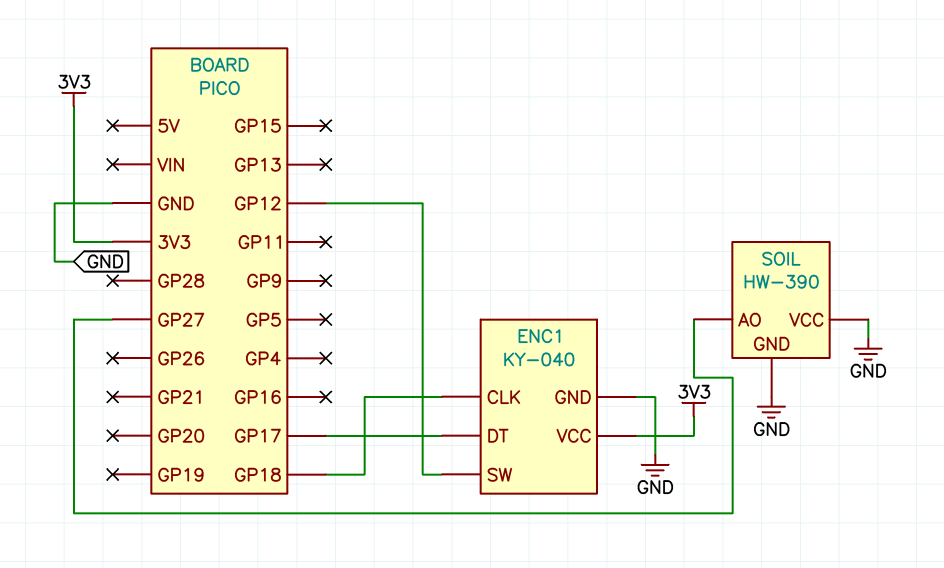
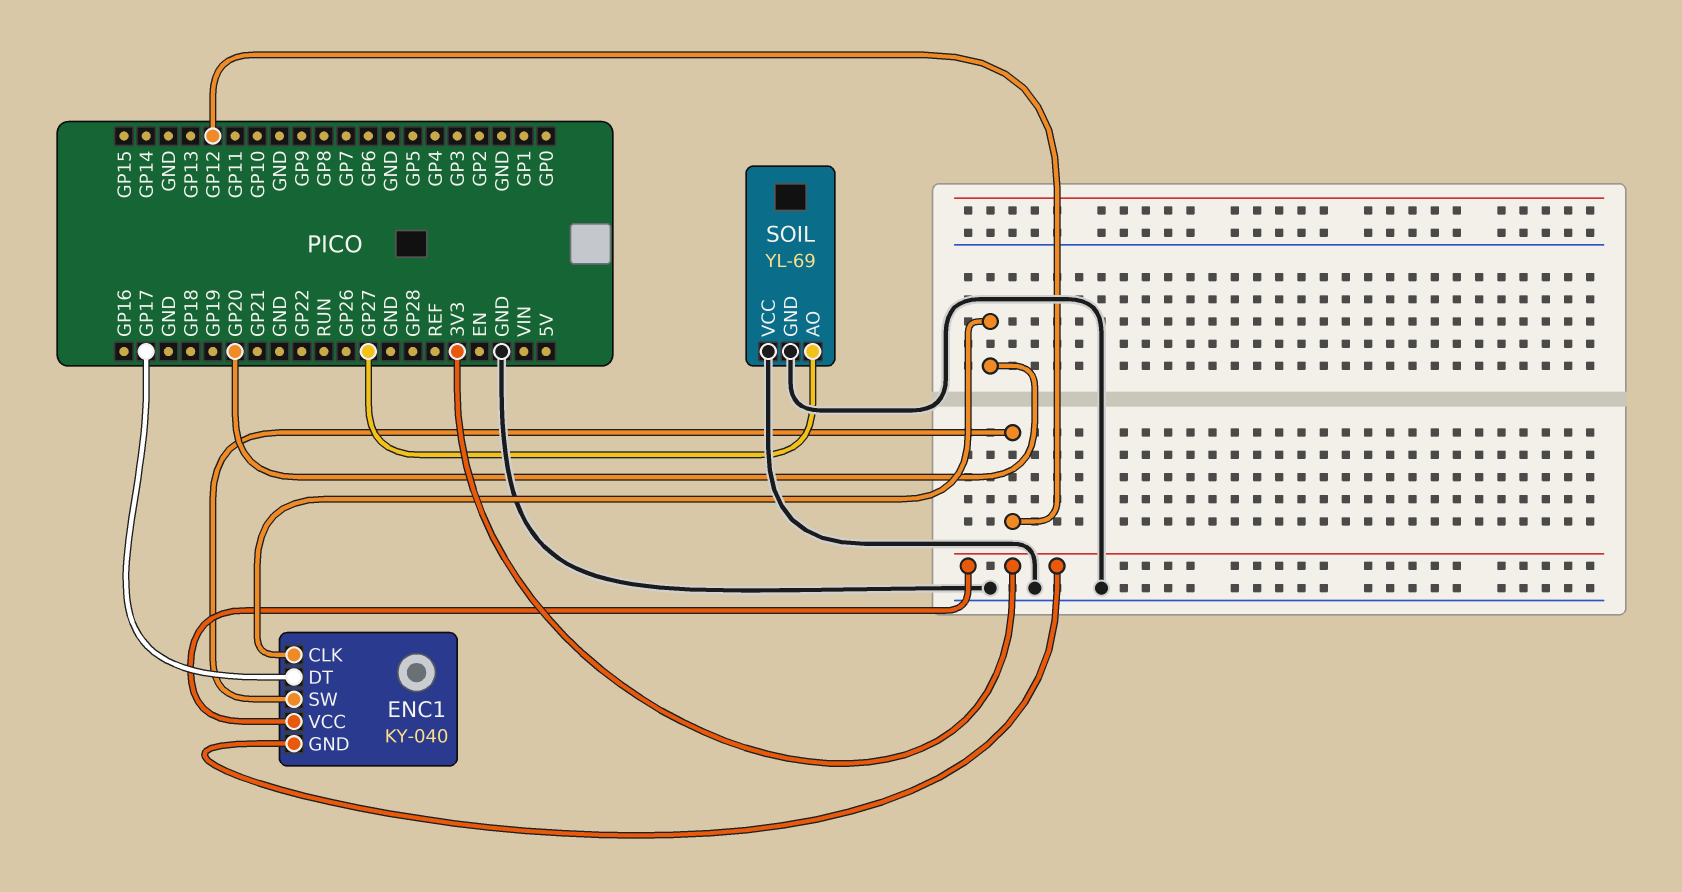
ENC1 pin CLK: GP18 -> GP20
ENC1 pin GND: GND -> 3V3
SOIL: HW-390 -> YL-69

